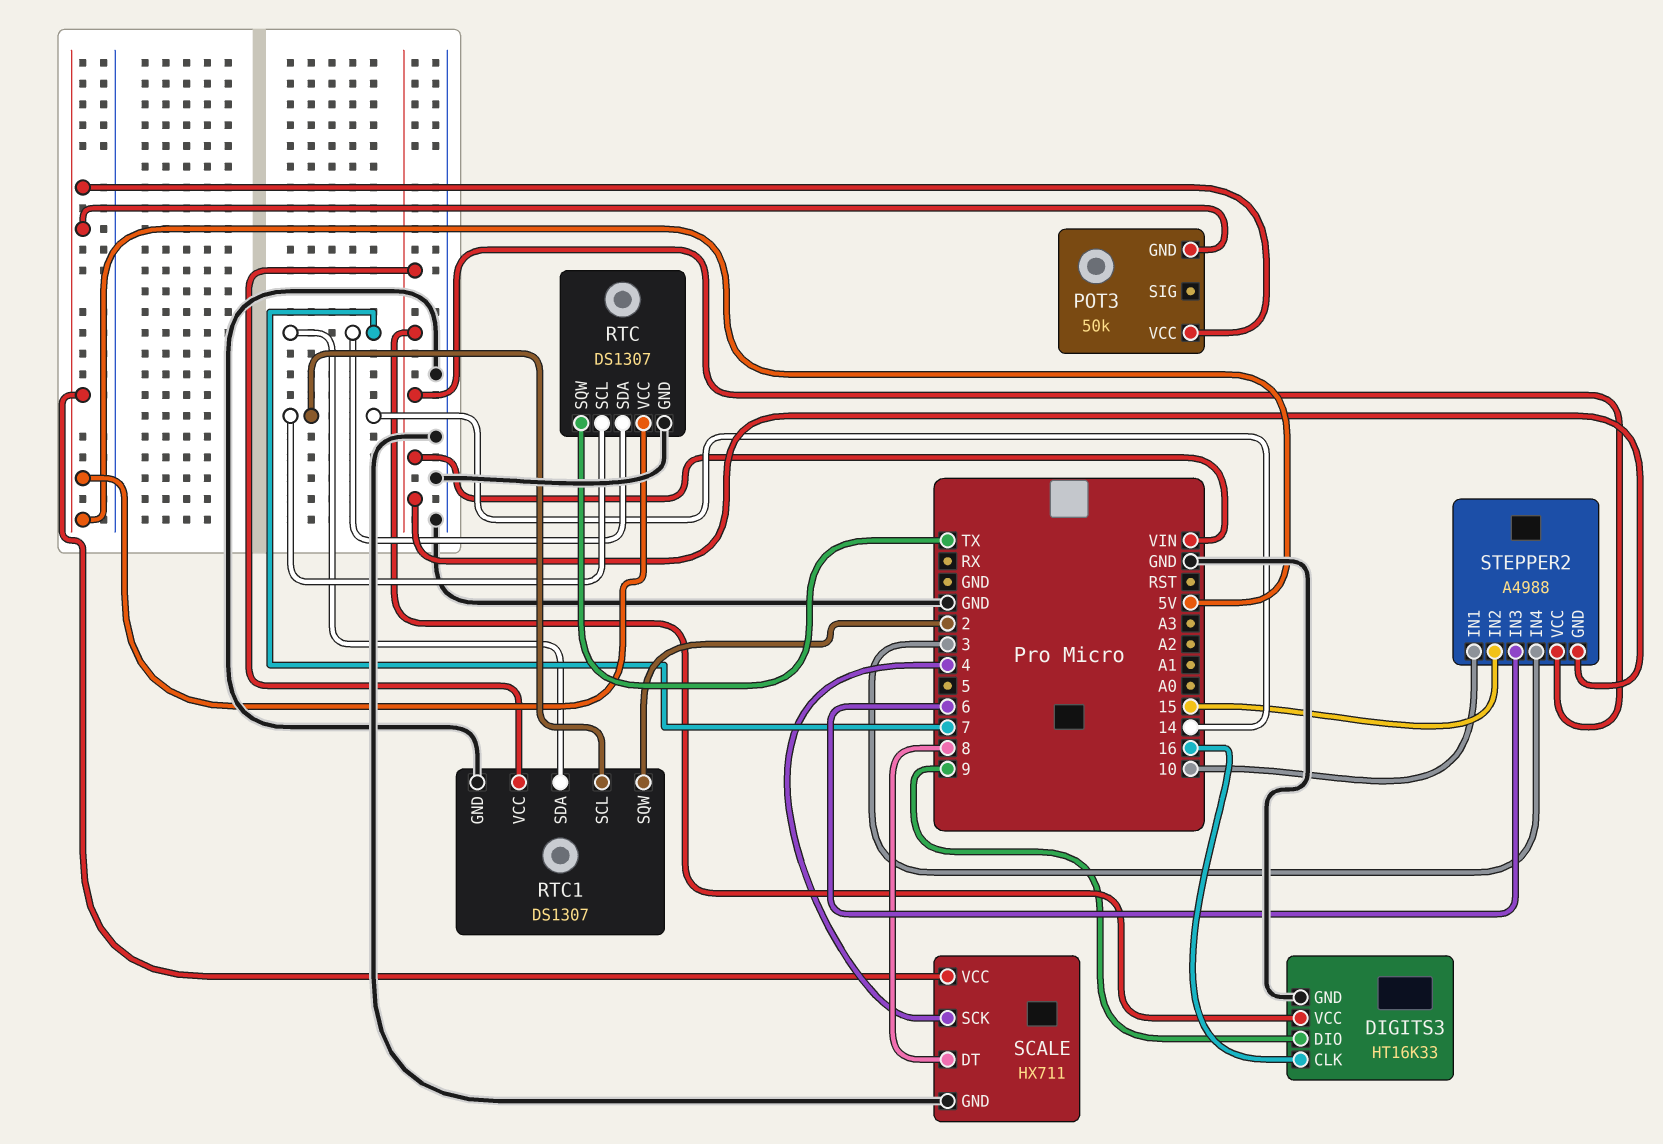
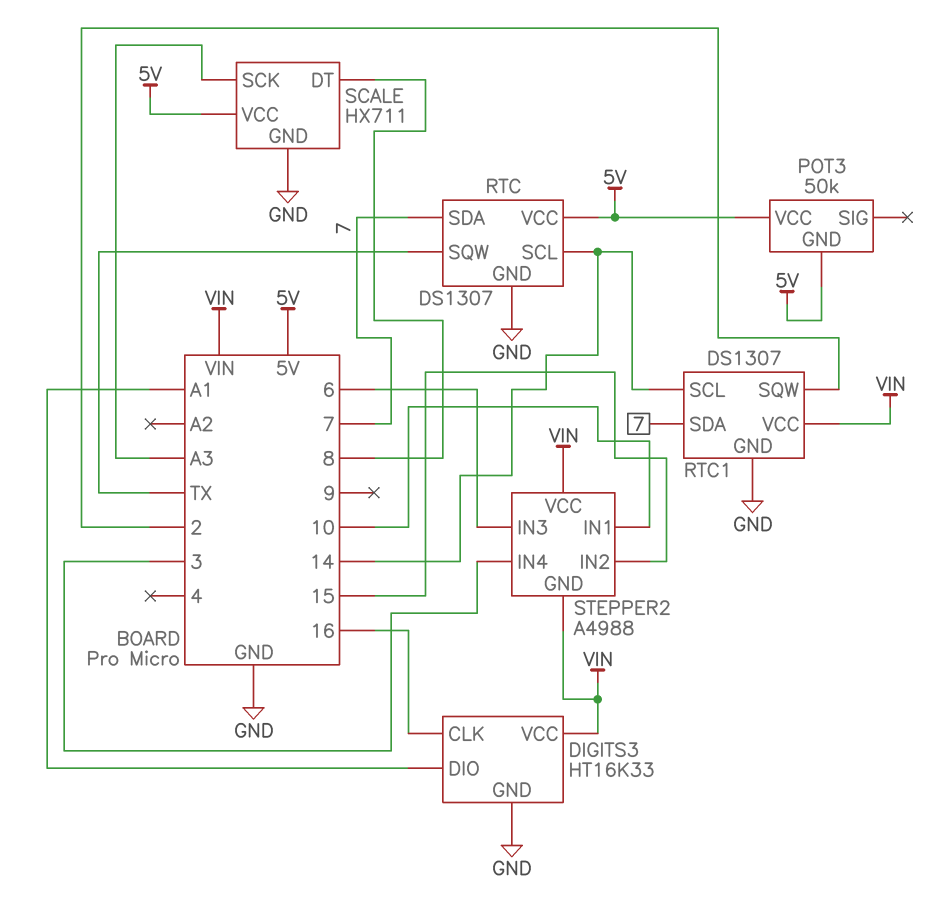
DIGITS3 pin DIO: 9 -> A1
SCALE pin SCK: 4 -> A3

